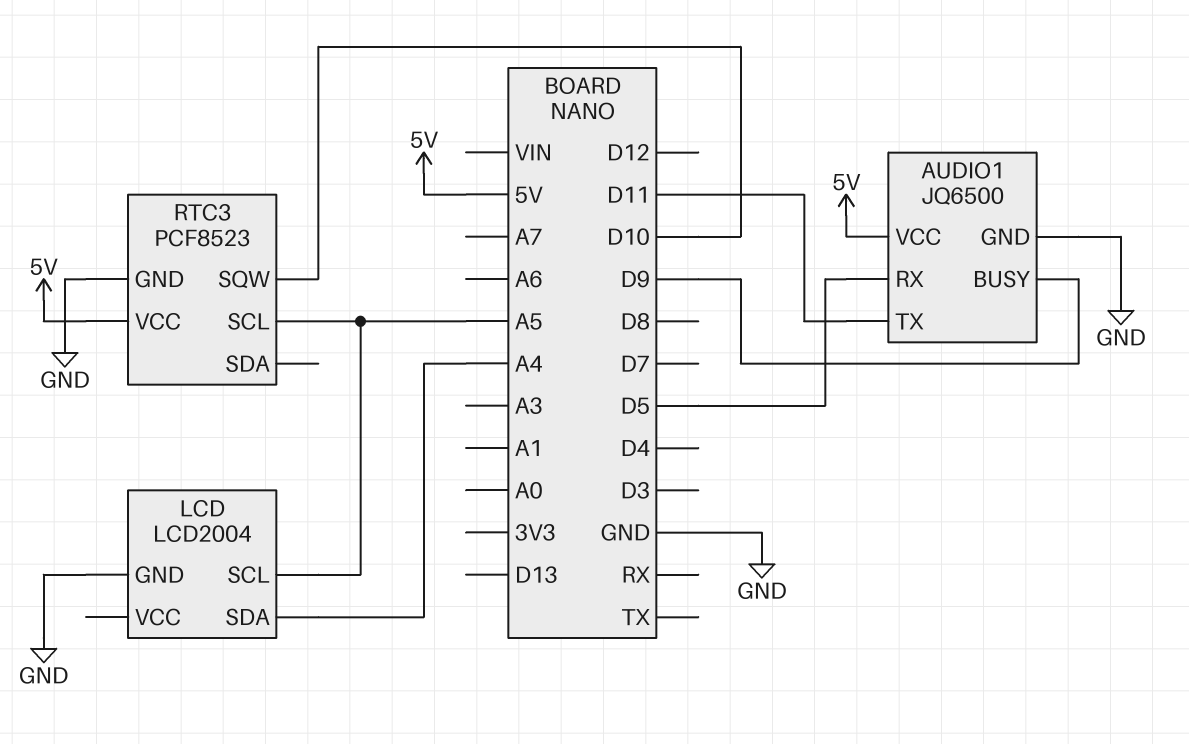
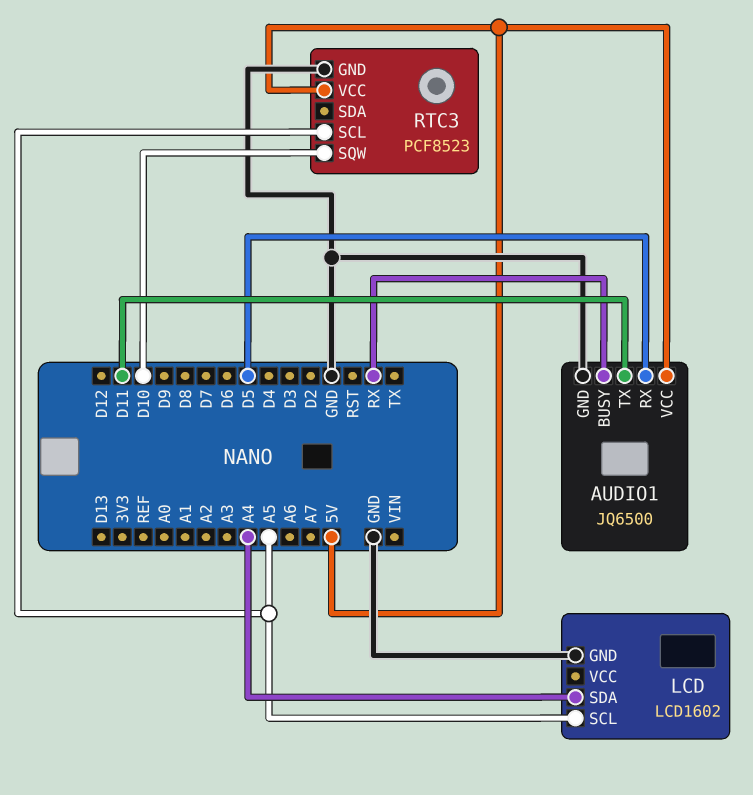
AUDIO1 pin BUSY: D9 -> RX
LCD: LCD2004 -> LCD1602

